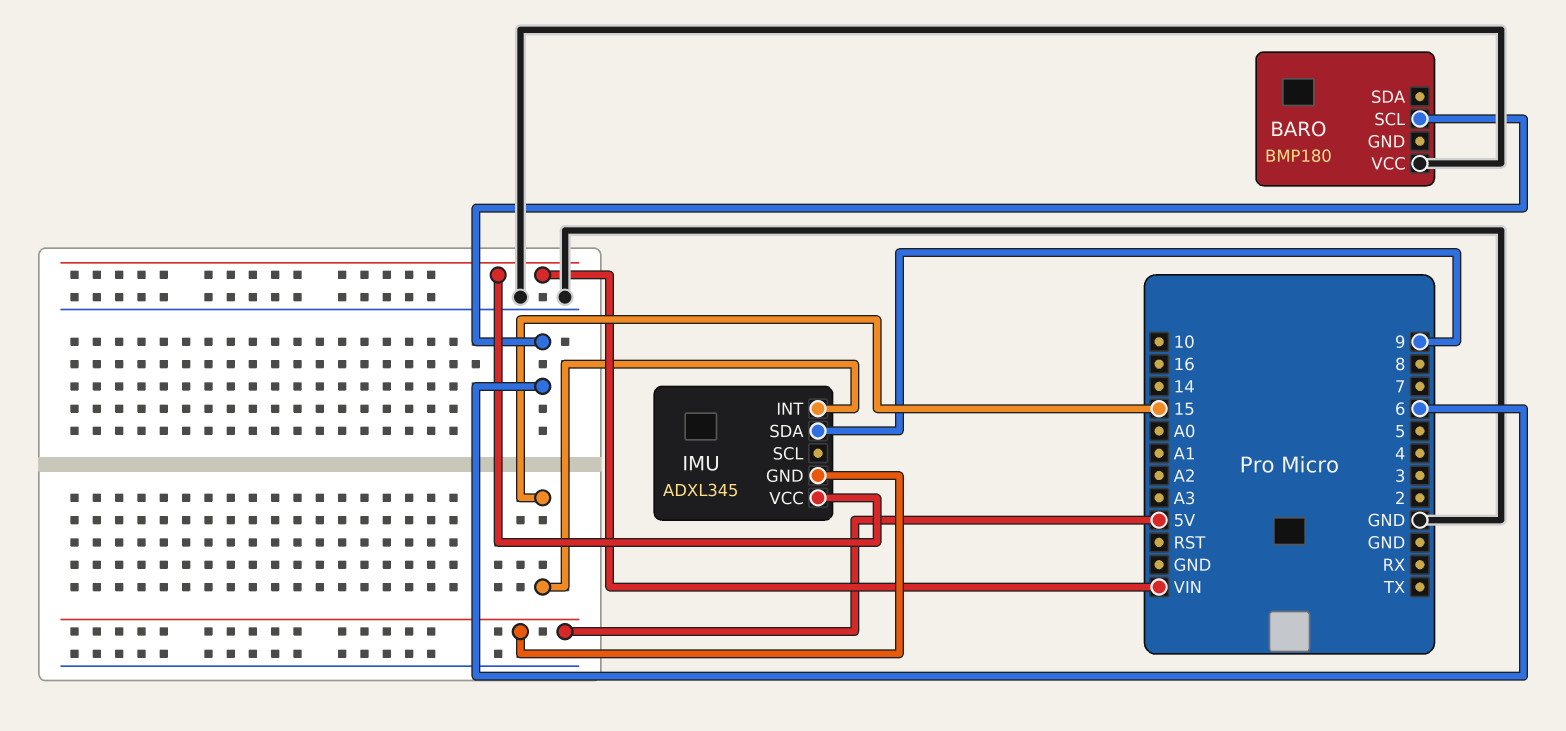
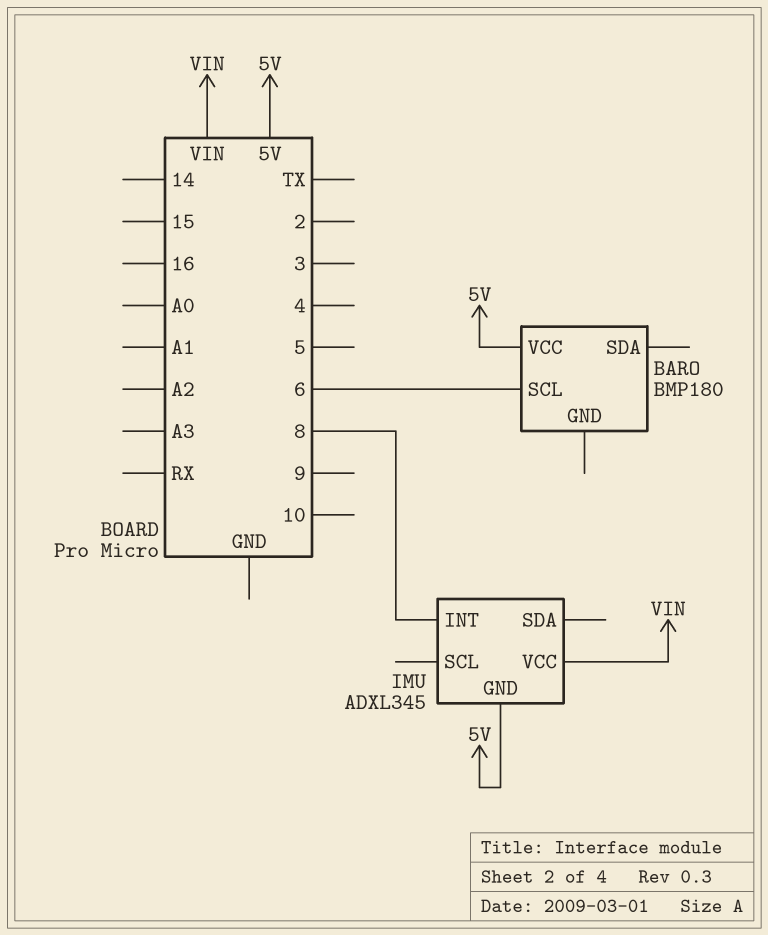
BARO pin VCC: GND -> 5V
IMU pin INT: 15 -> 8
IMU pin SDA: 9 -> none

